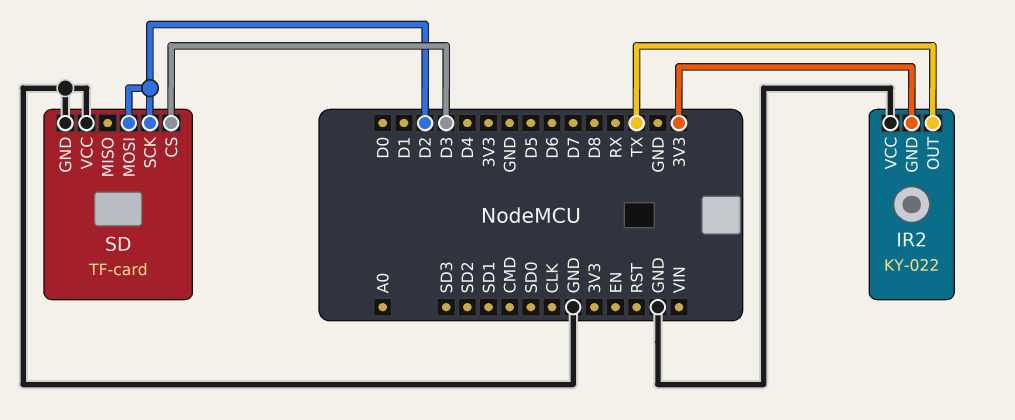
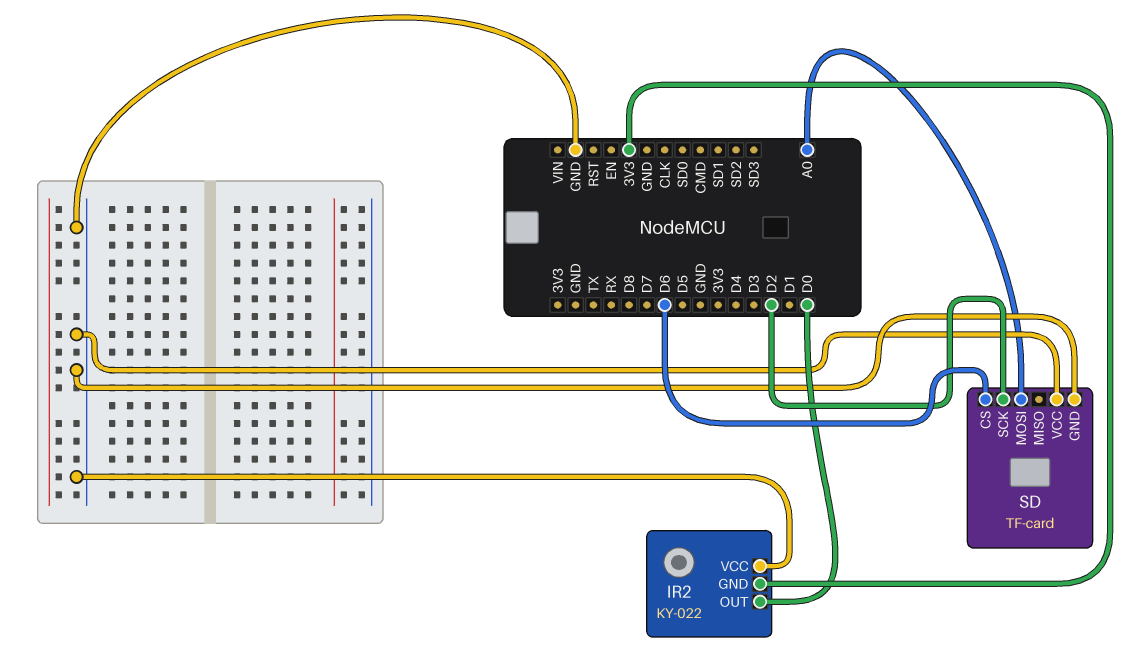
IR2 pin OUT: TX -> D0
SD pin CS: D3 -> D6
SD pin MOSI: D2 -> A0

